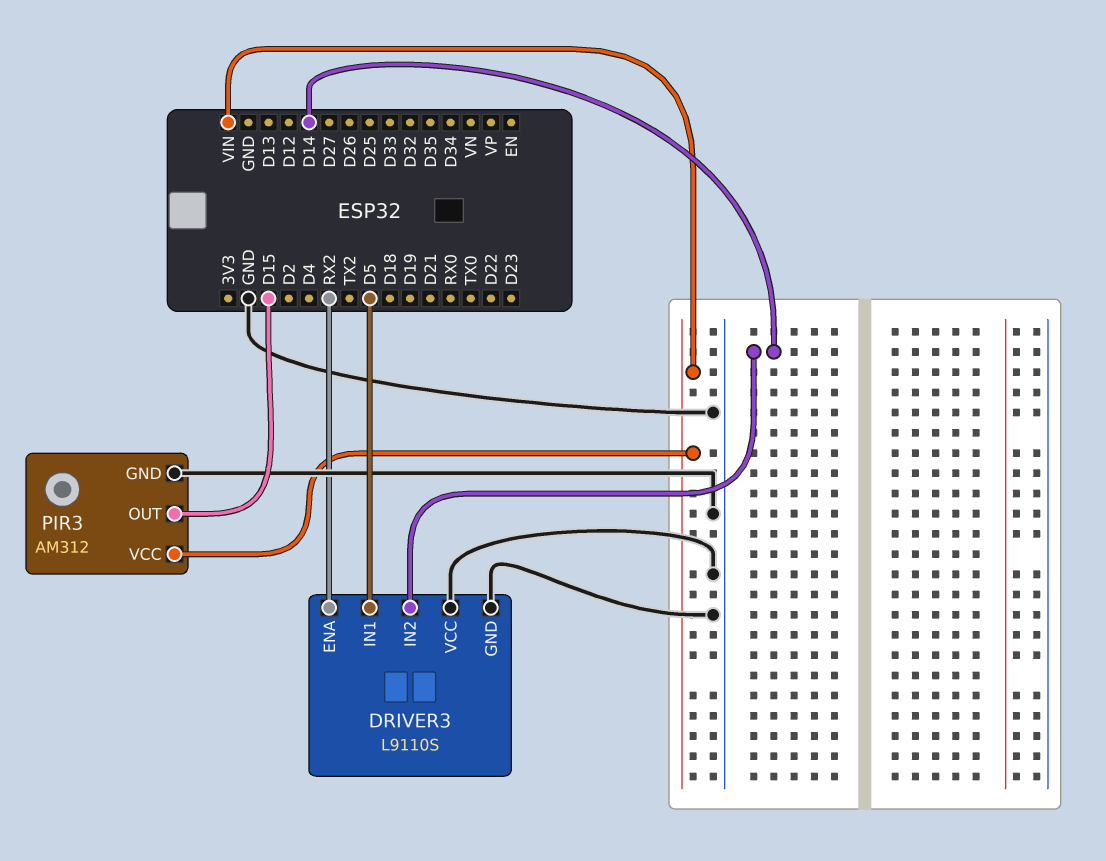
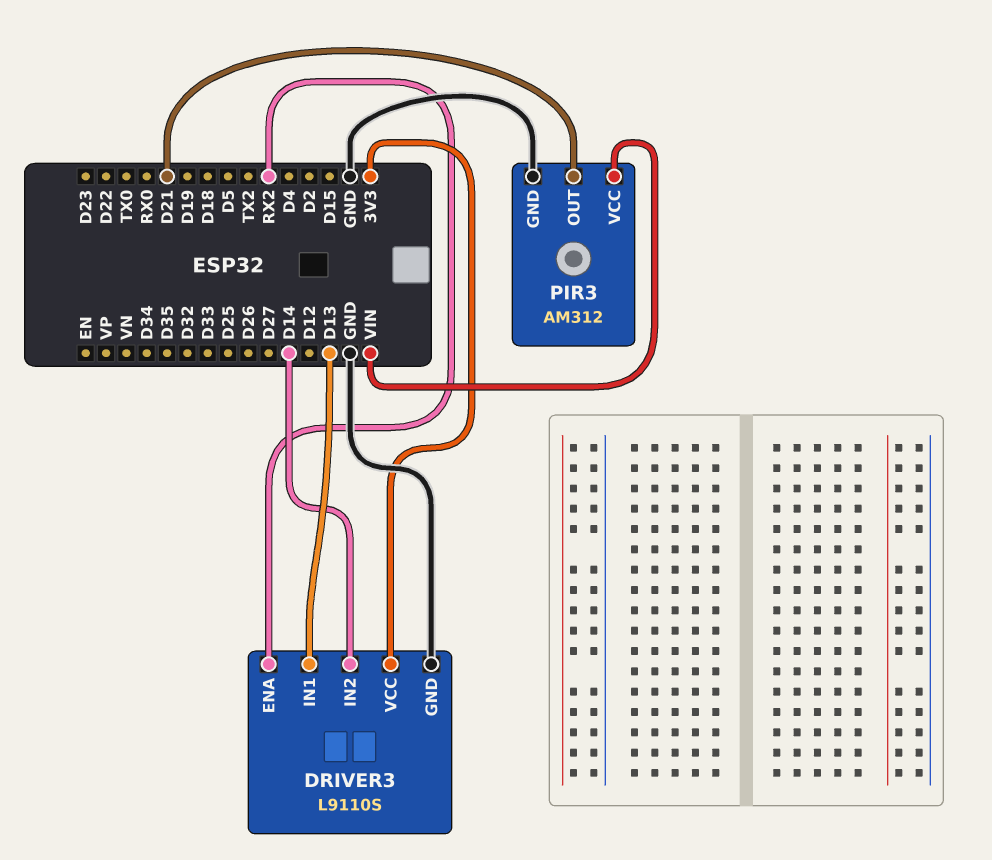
DRIVER3 pin IN1: D5 -> D13
DRIVER3 pin VCC: GND -> 3V3
PIR3 pin OUT: D15 -> D21

